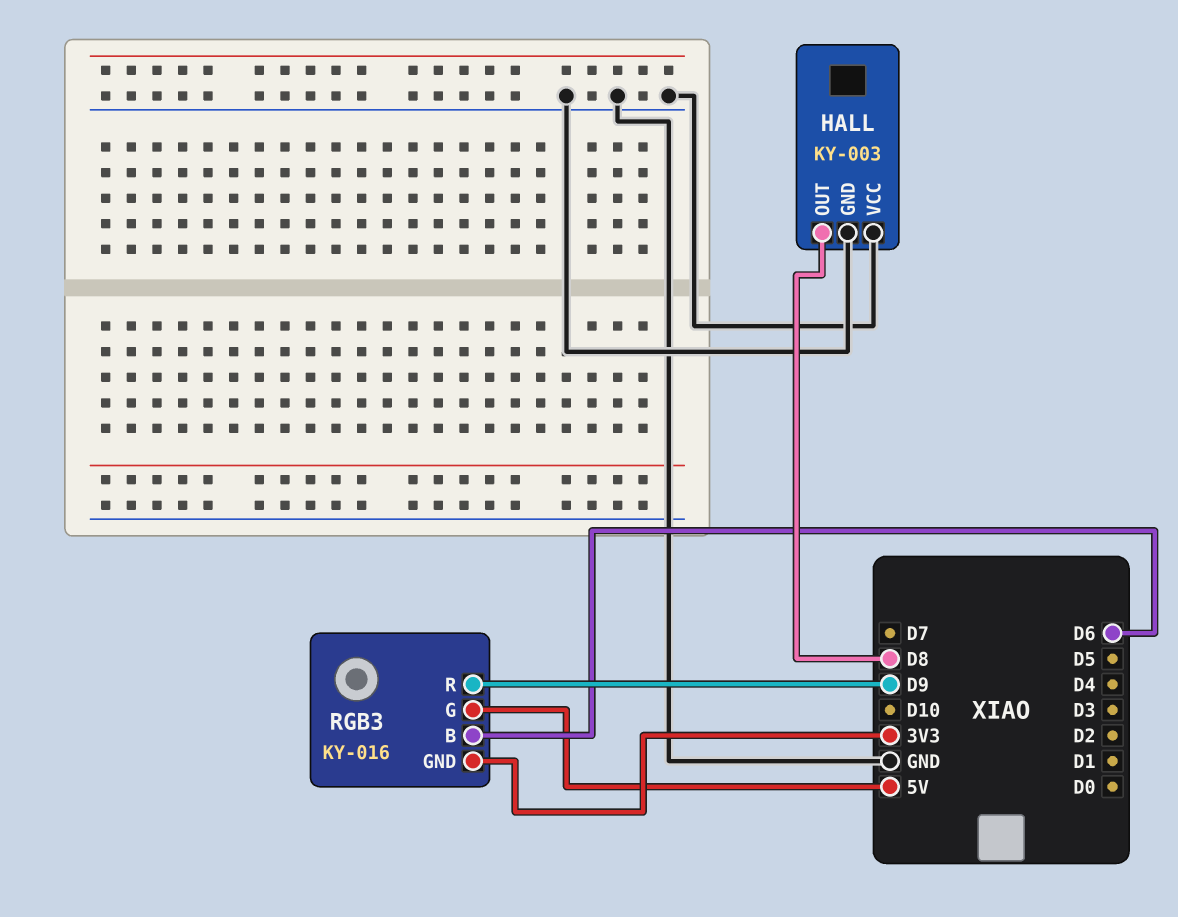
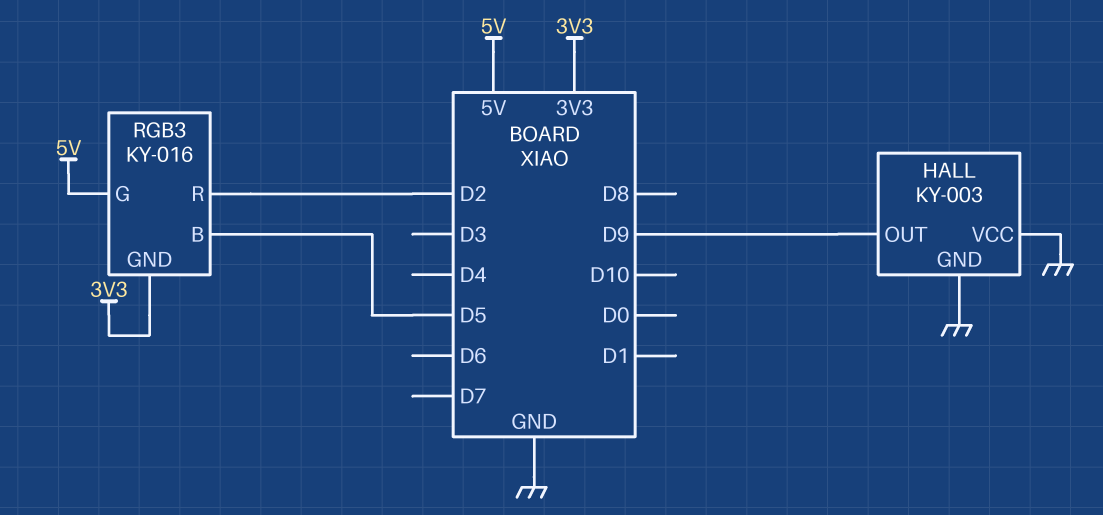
HALL pin OUT: D8 -> D9
RGB3 pin B: D6 -> D5
RGB3 pin R: D9 -> D2

